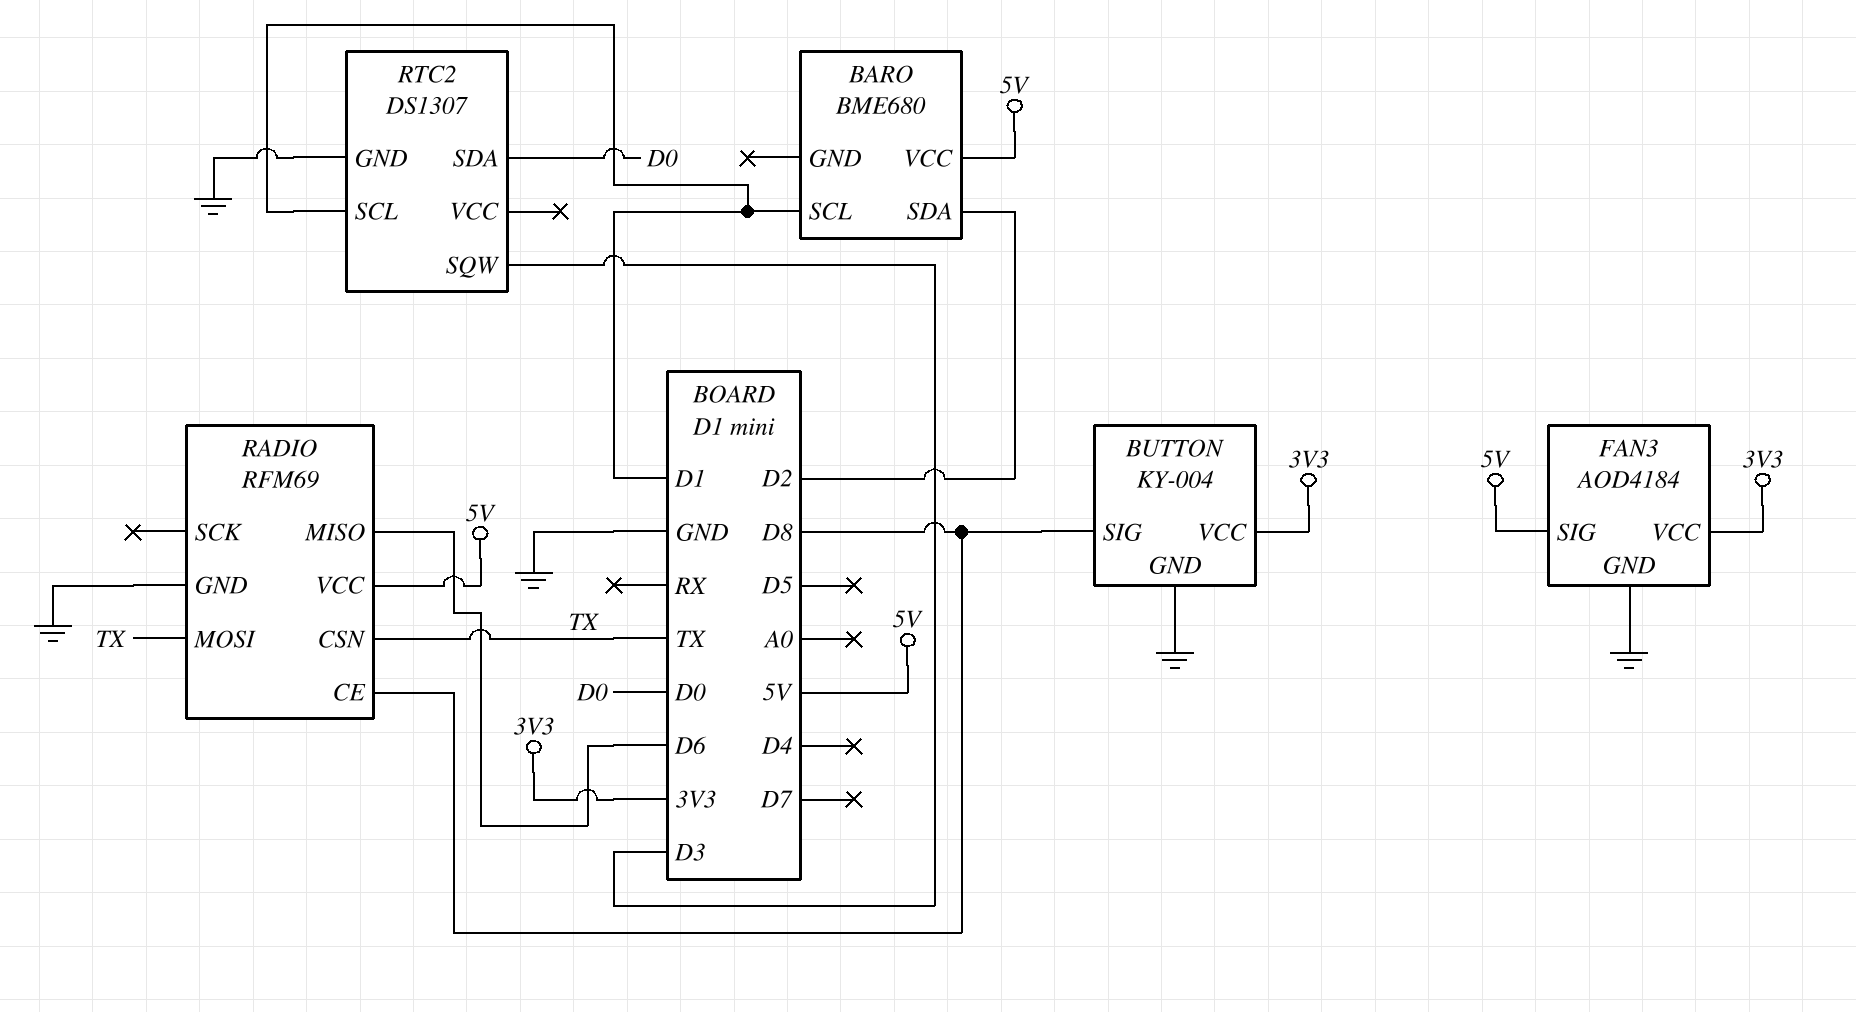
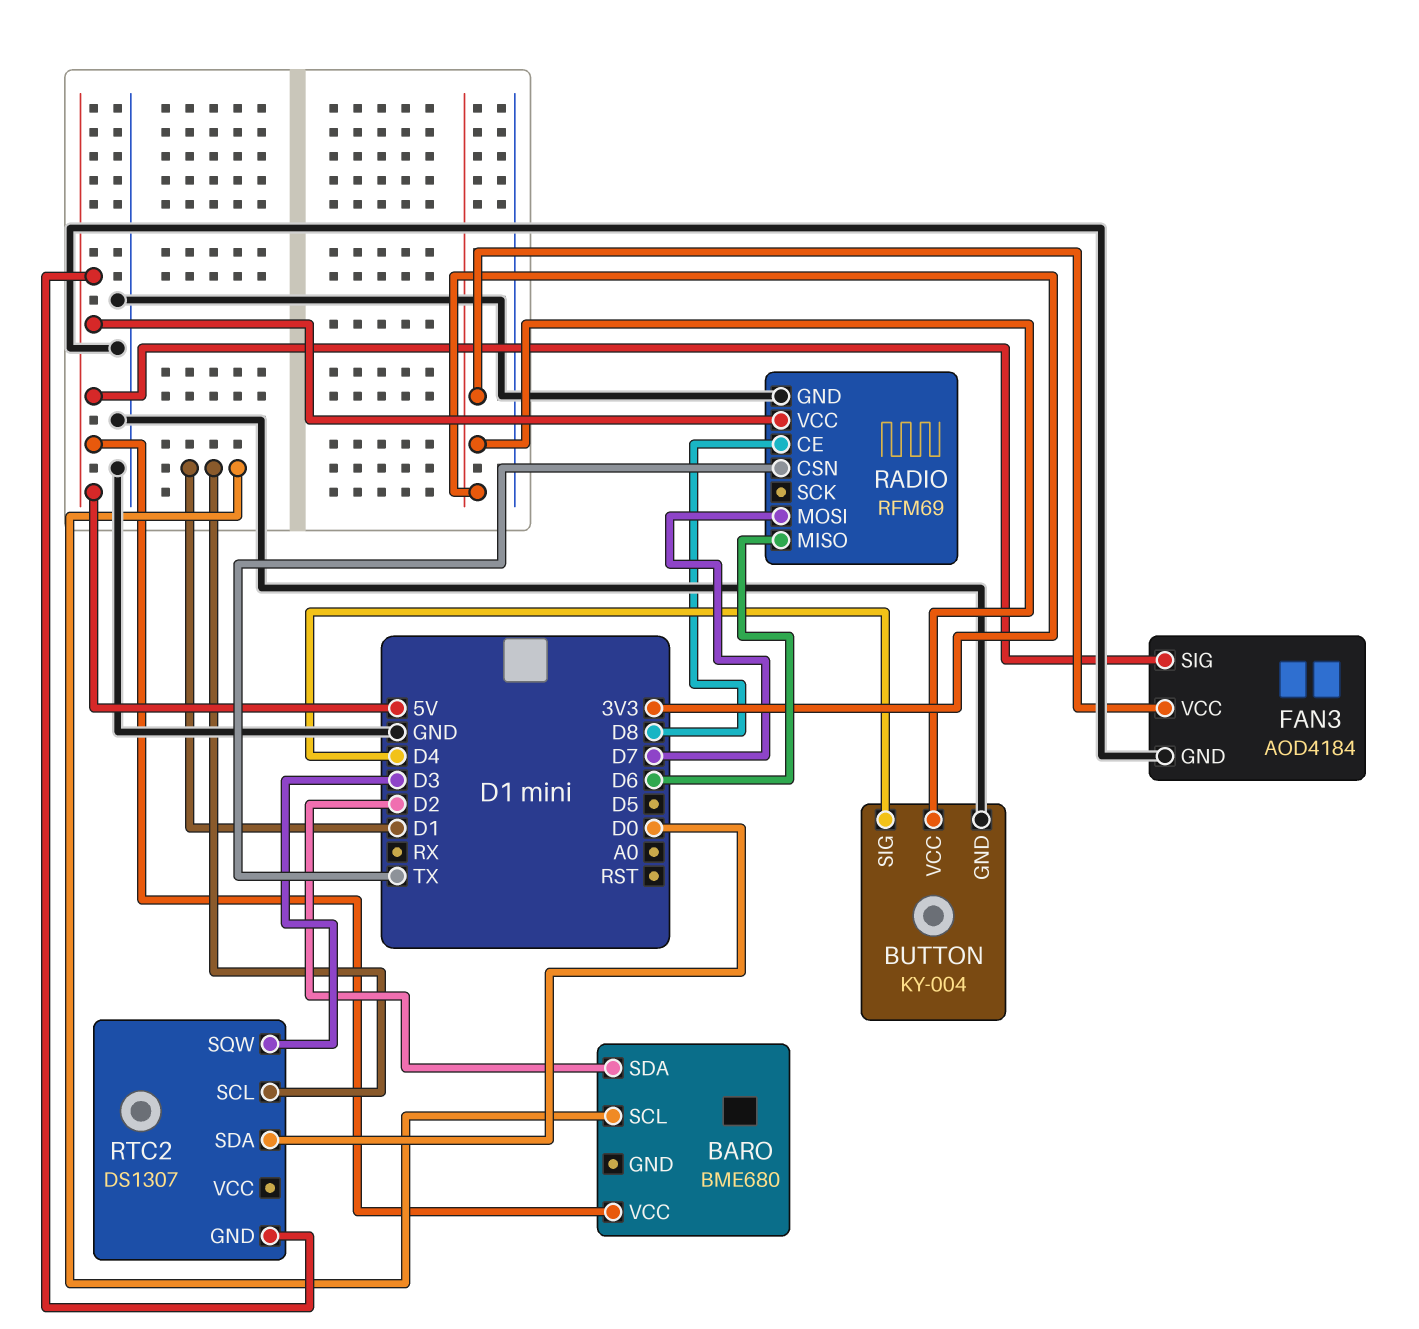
BUTTON pin SIG: D8 -> D4
RADIO pin MOSI: TX -> D7
RTC2 pin GND: GND -> 5V

